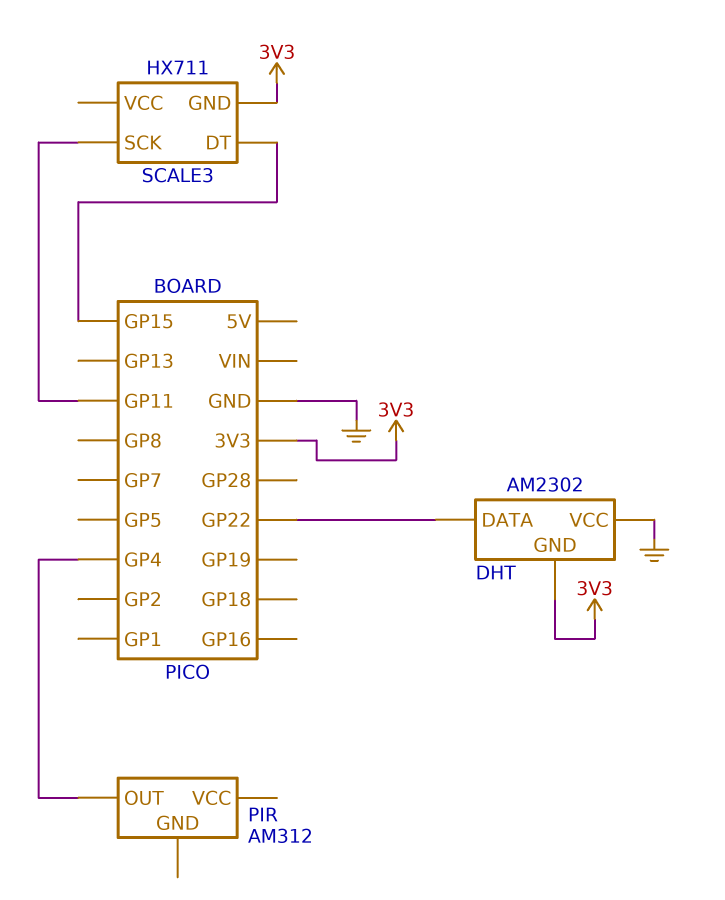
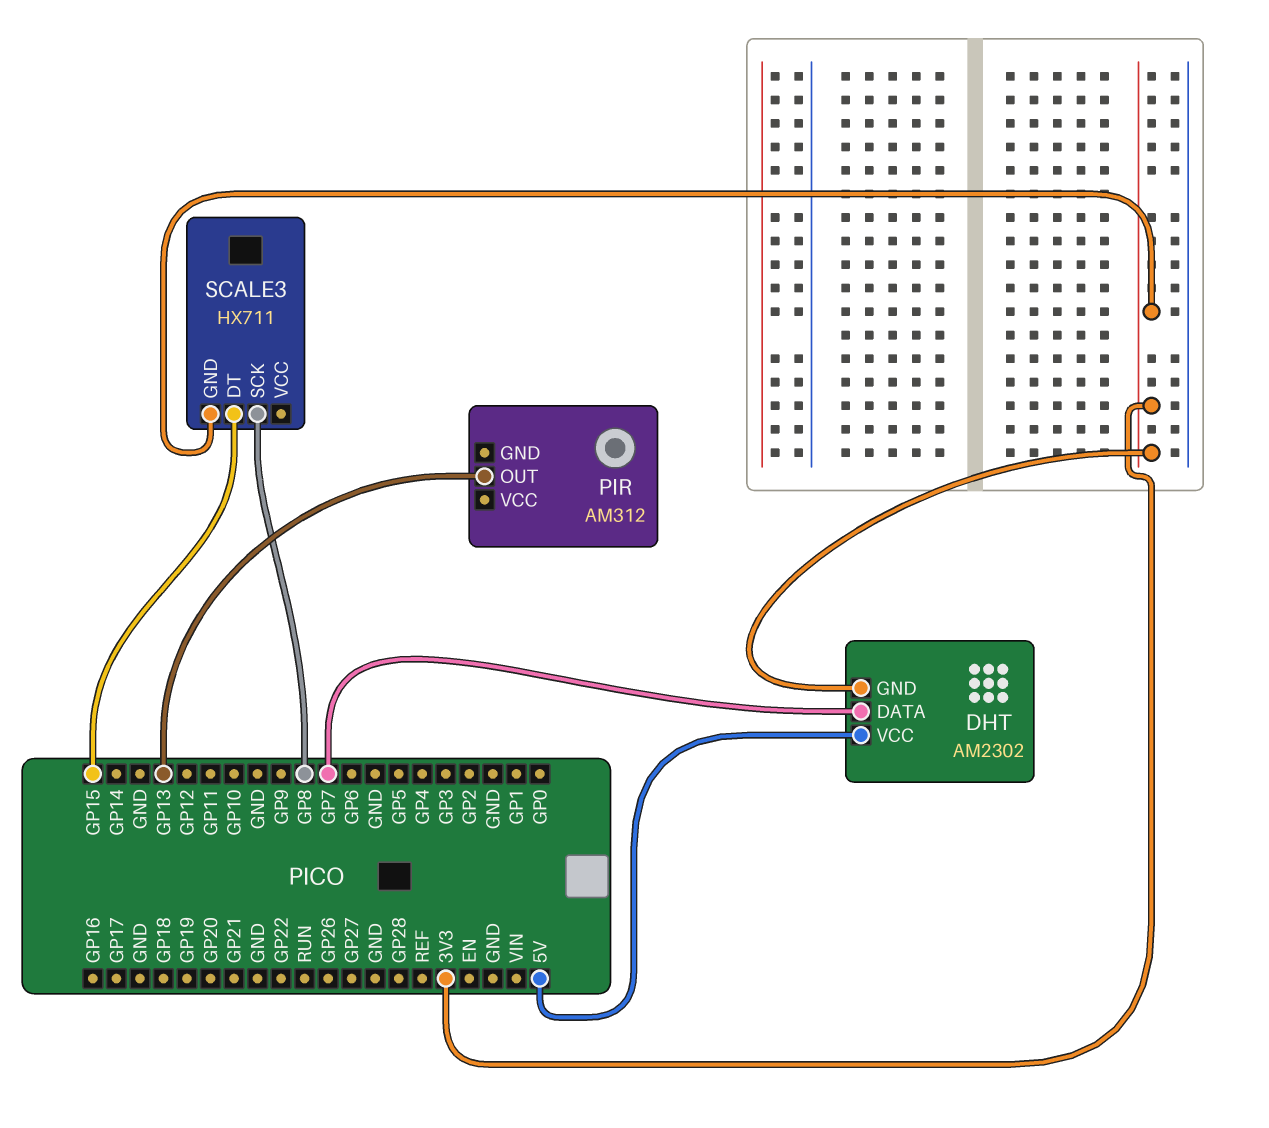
DHT pin DATA: GP22 -> GP7
DHT pin VCC: GND -> 5V
PIR pin OUT: GP4 -> GP13
SCALE3 pin SCK: GP11 -> GP8

